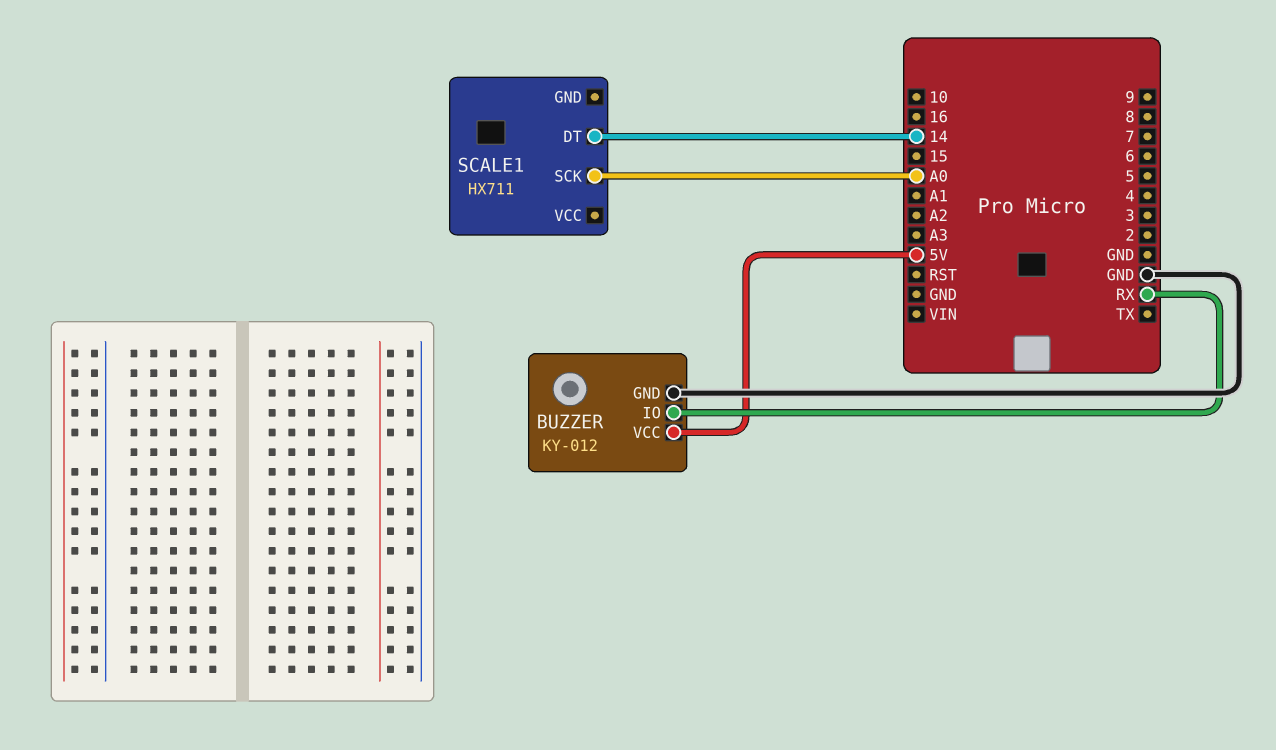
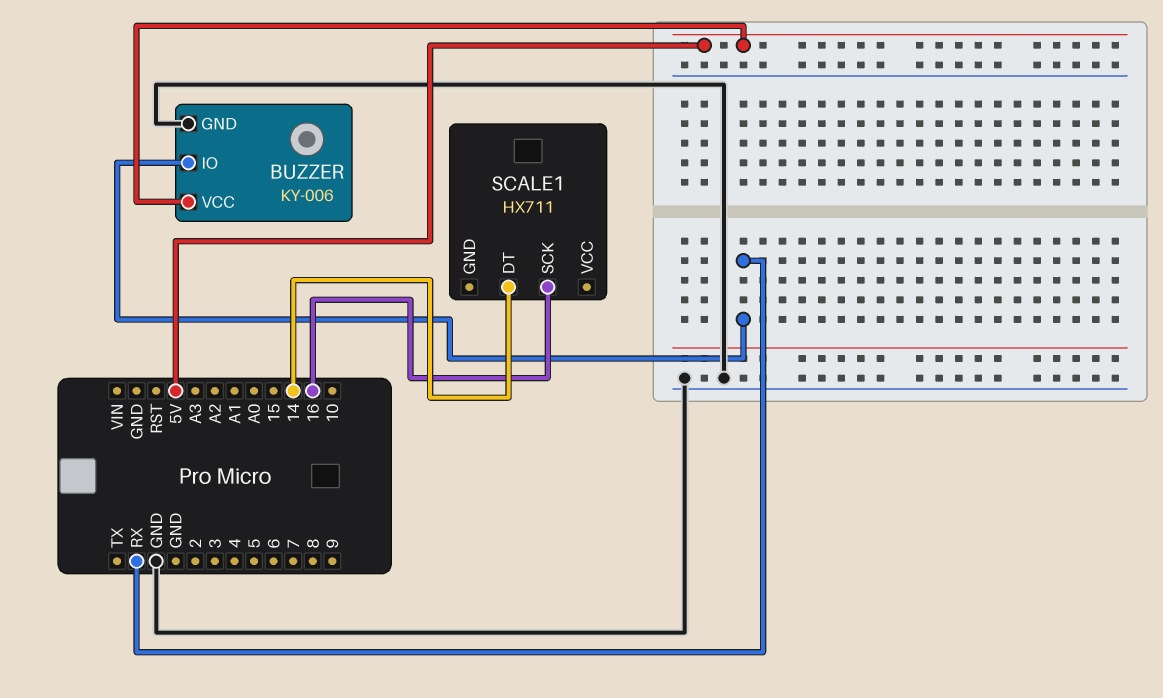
BUZZER: KY-012 -> KY-006
SCALE1 pin SCK: A0 -> 16

